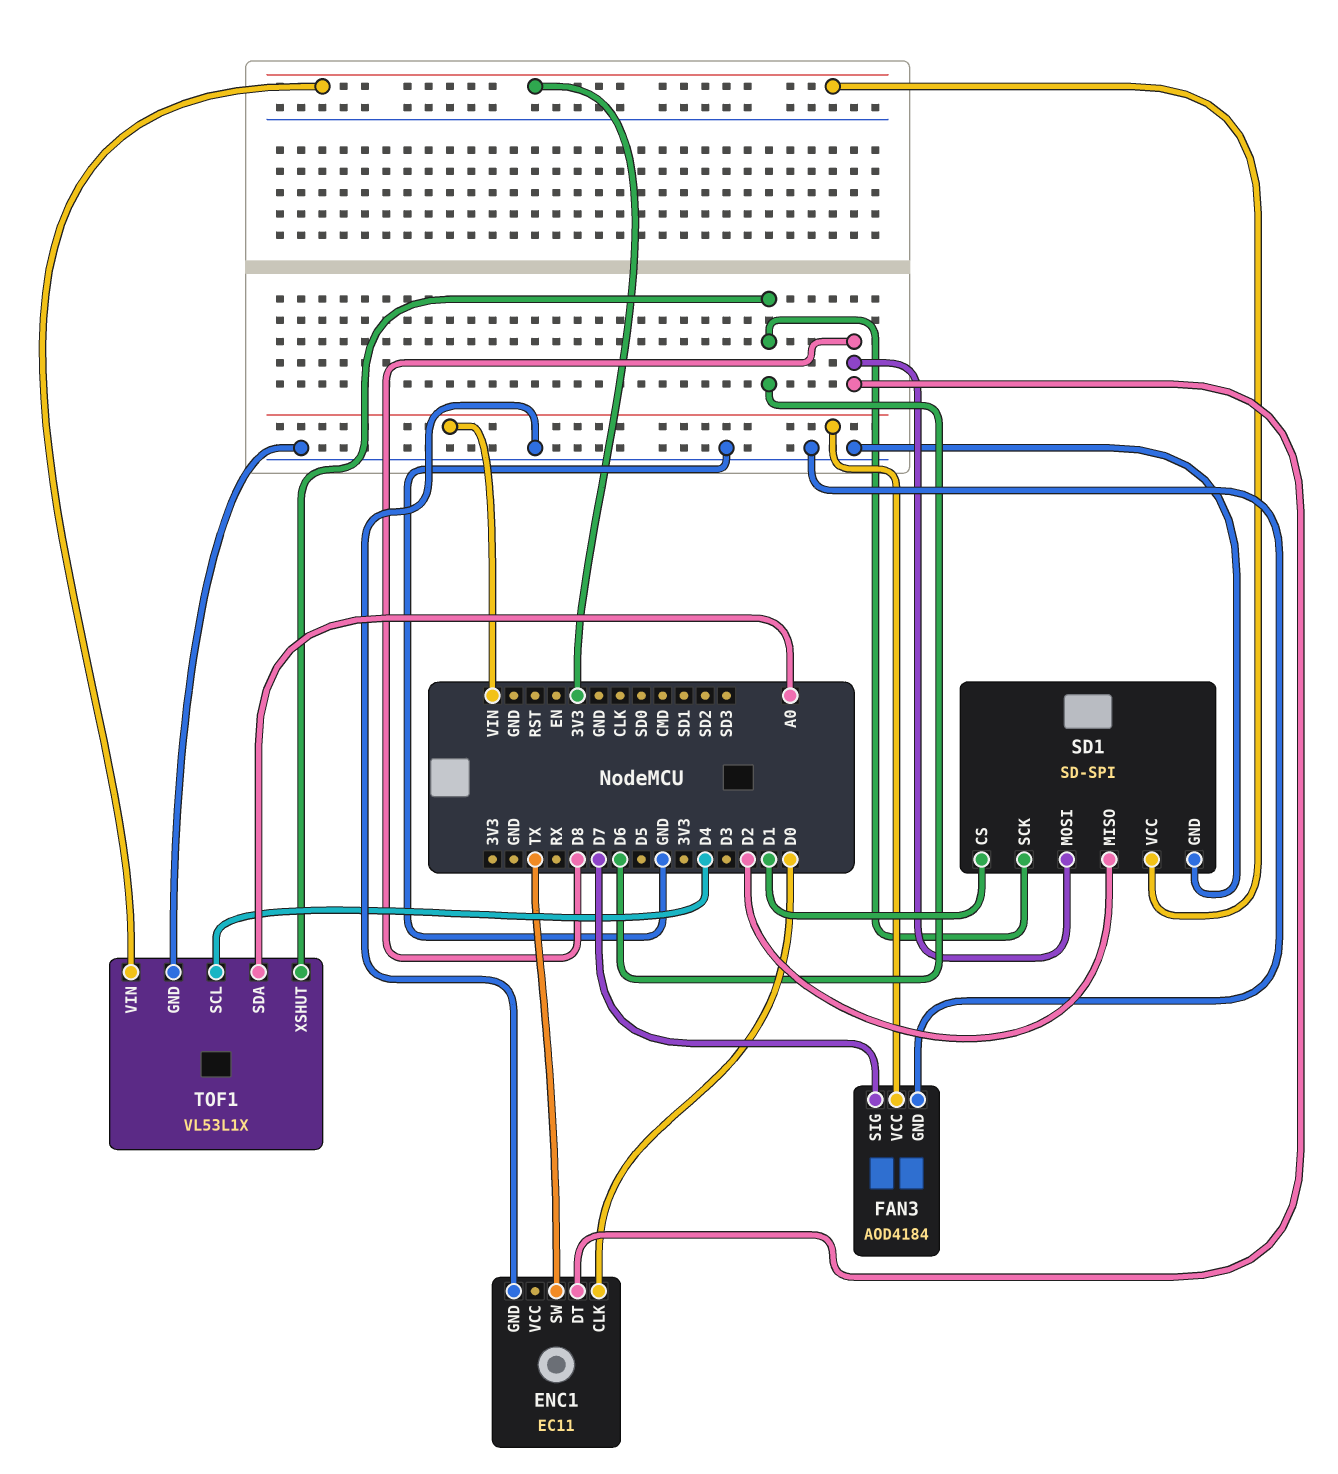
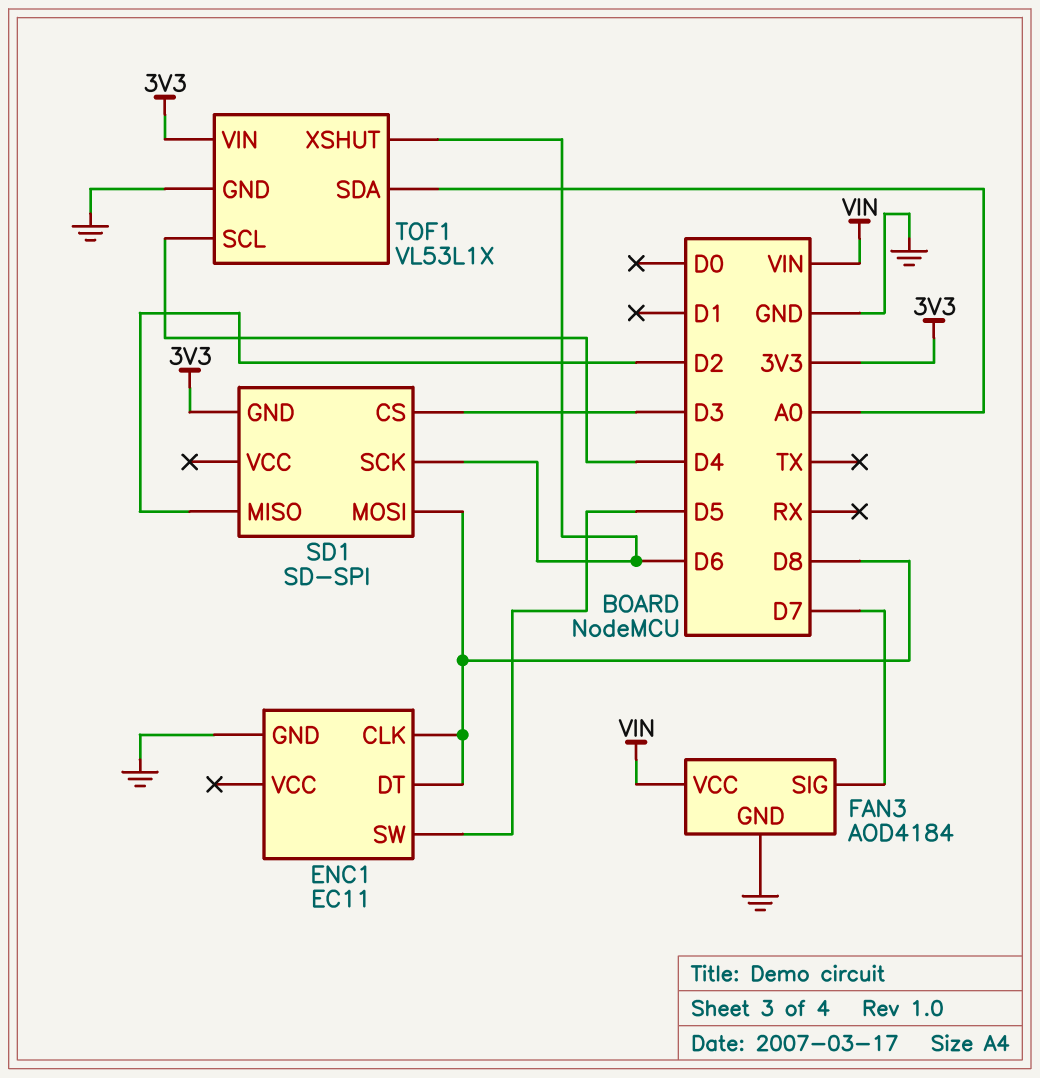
ENC1 pin CLK: D0 -> D8
ENC1 pin SW: TX -> D5
SD1 pin CS: D1 -> D3
SD1 pin GND: GND -> 3V3
SD1 pin VCC: 3V3 -> none

